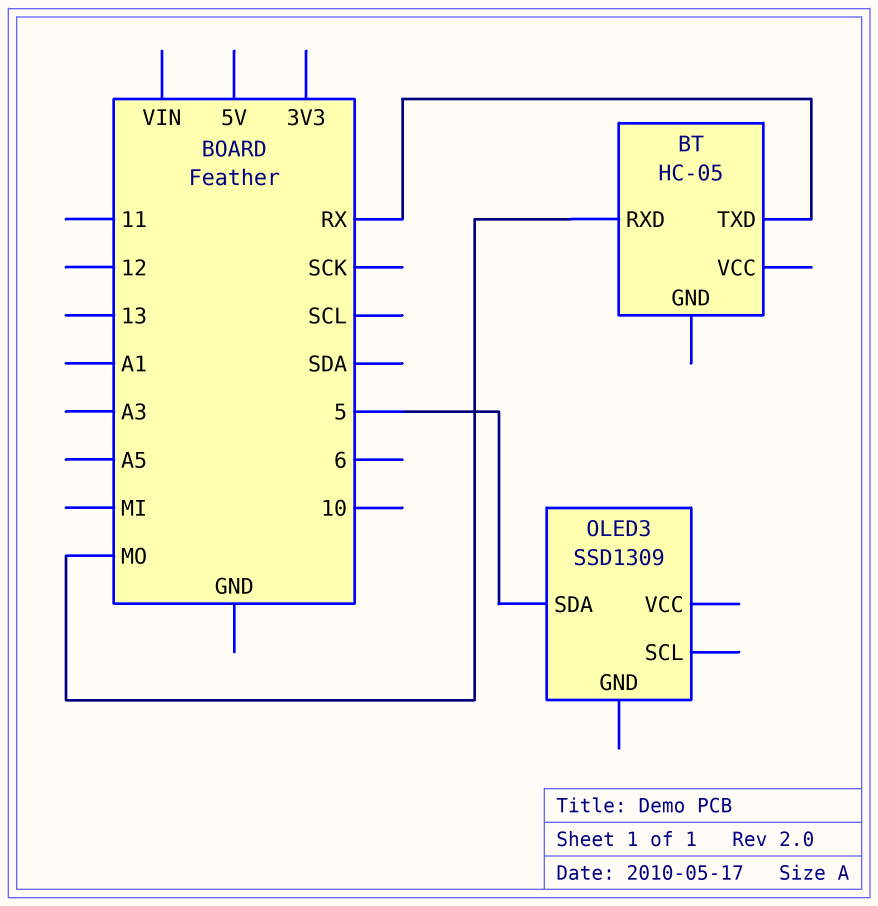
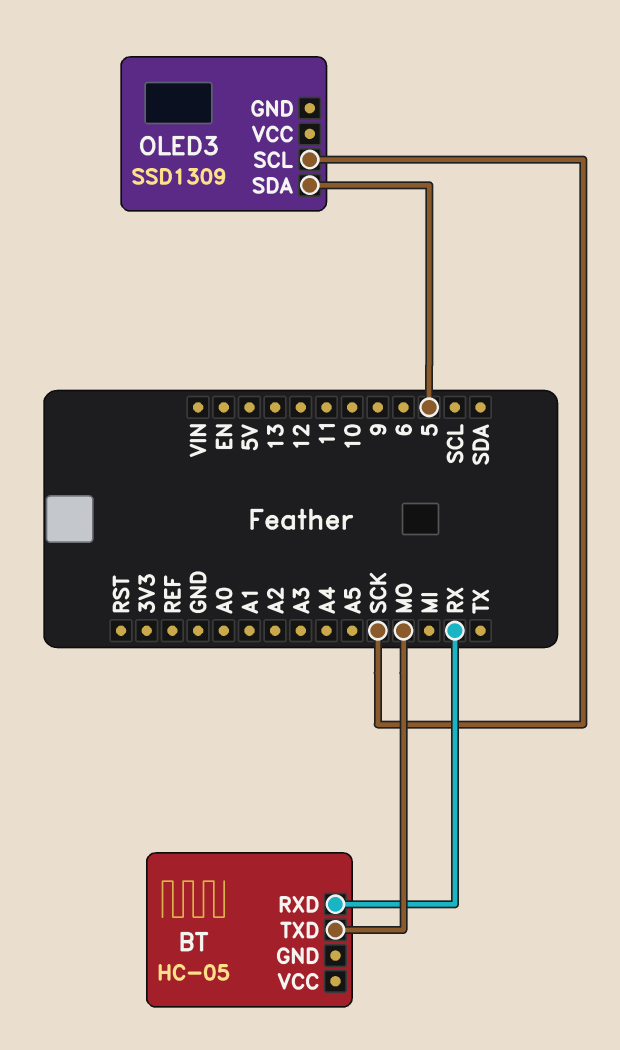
BT pin RXD: MO -> RX
BT pin TXD: RX -> MO
OLED3 pin SCL: none -> SCK

